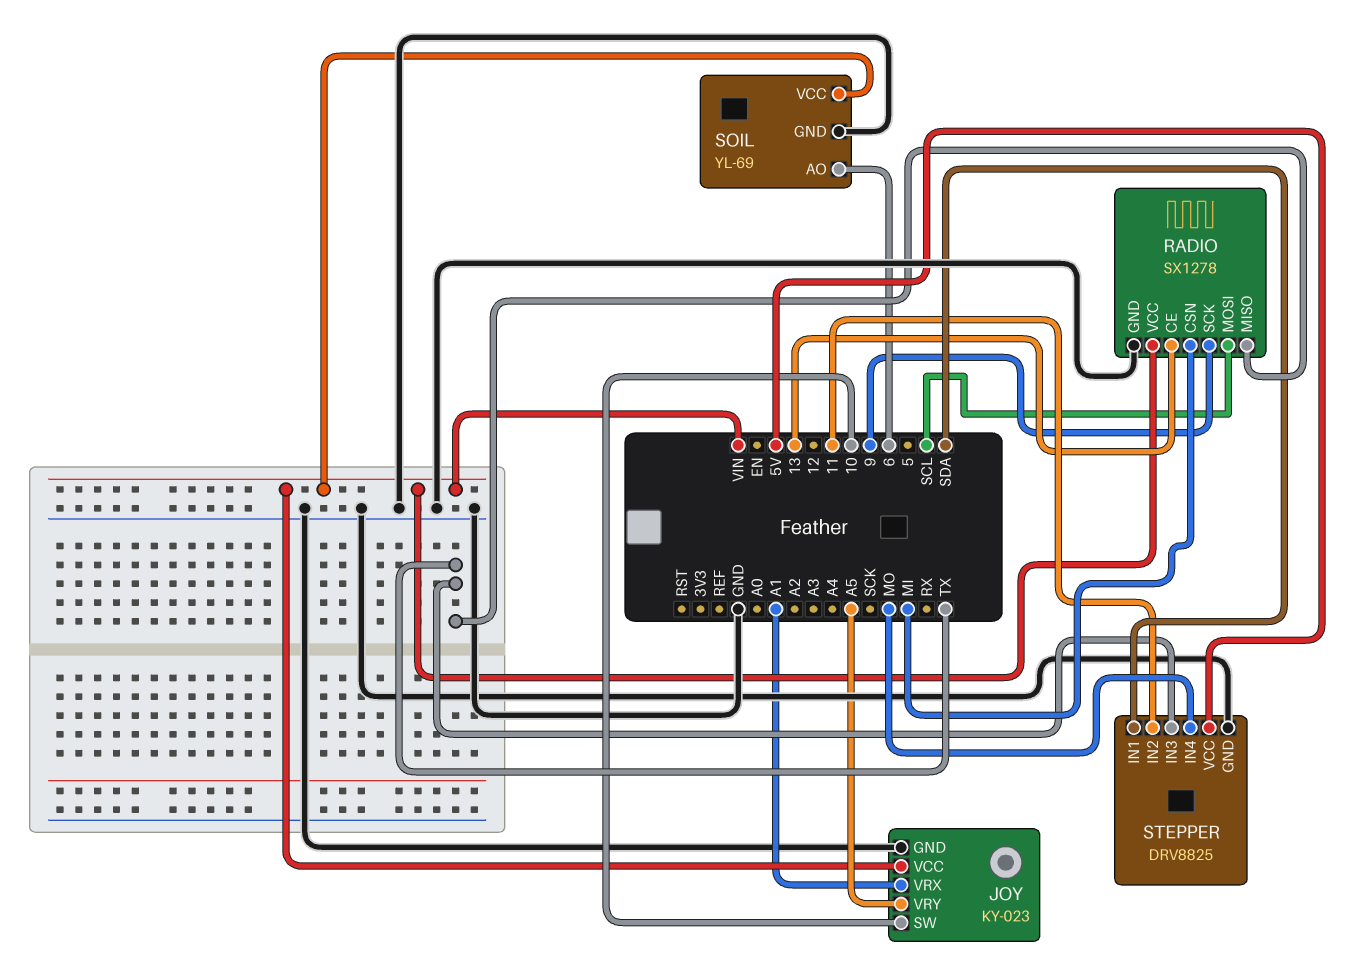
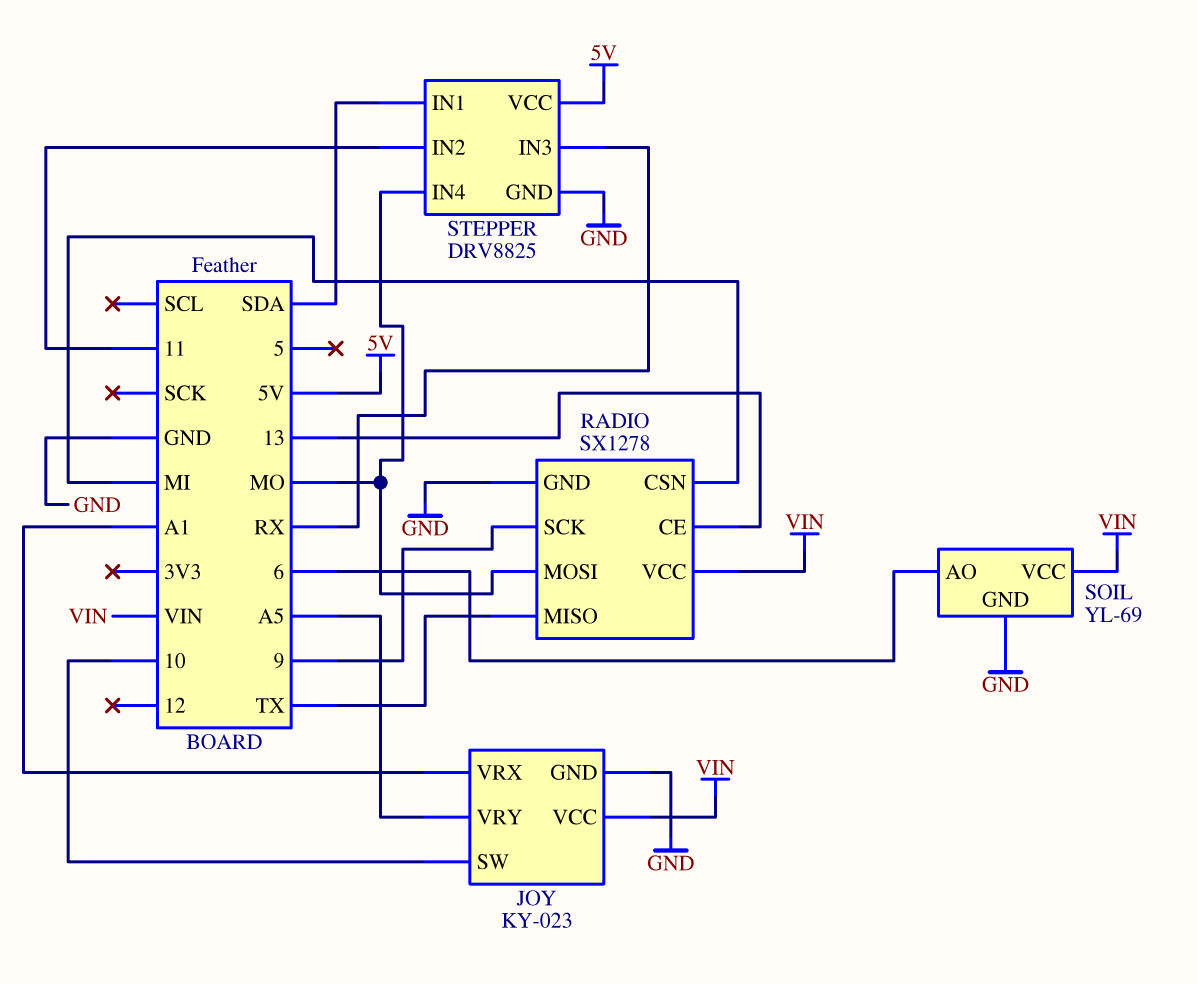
RADIO pin MOSI: SCL -> MO
STEPPER pin IN3: TX -> RX

